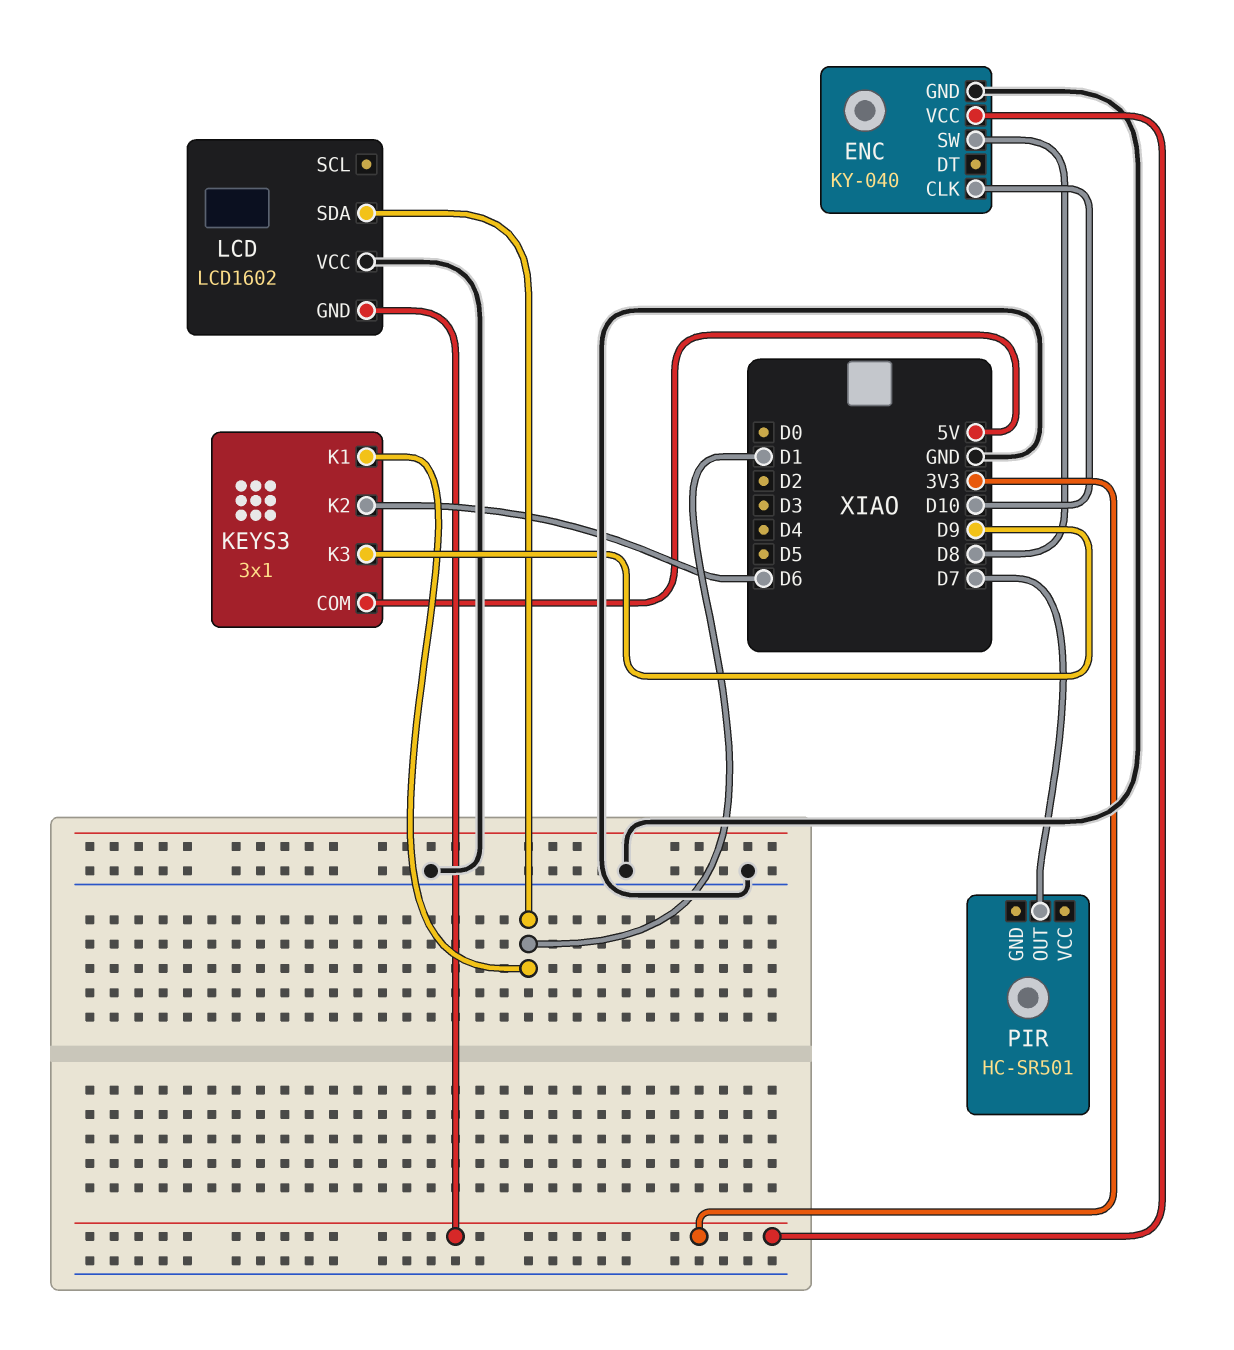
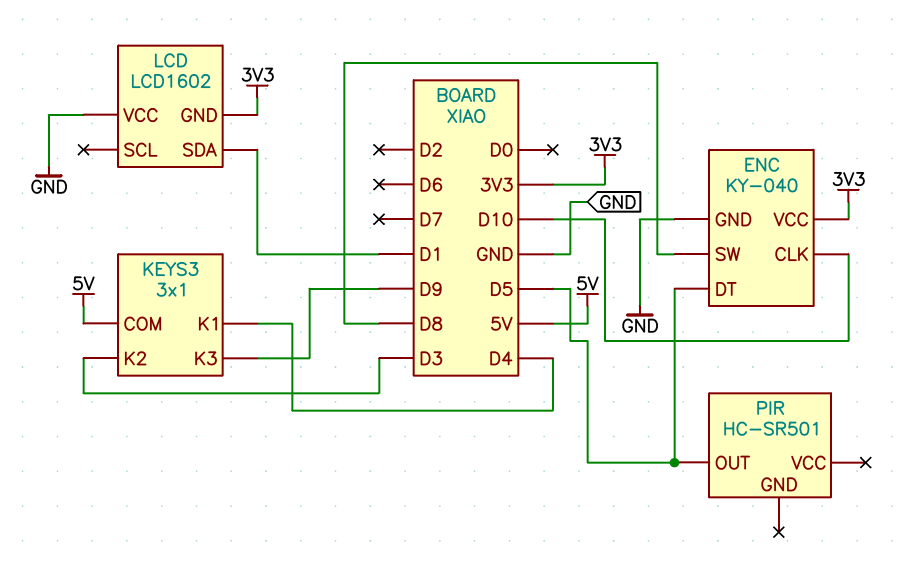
ENC pin DT: none -> D5
KEYS3 pin K1: D1 -> D4
KEYS3 pin K2: D6 -> D3
PIR pin OUT: D7 -> D5

